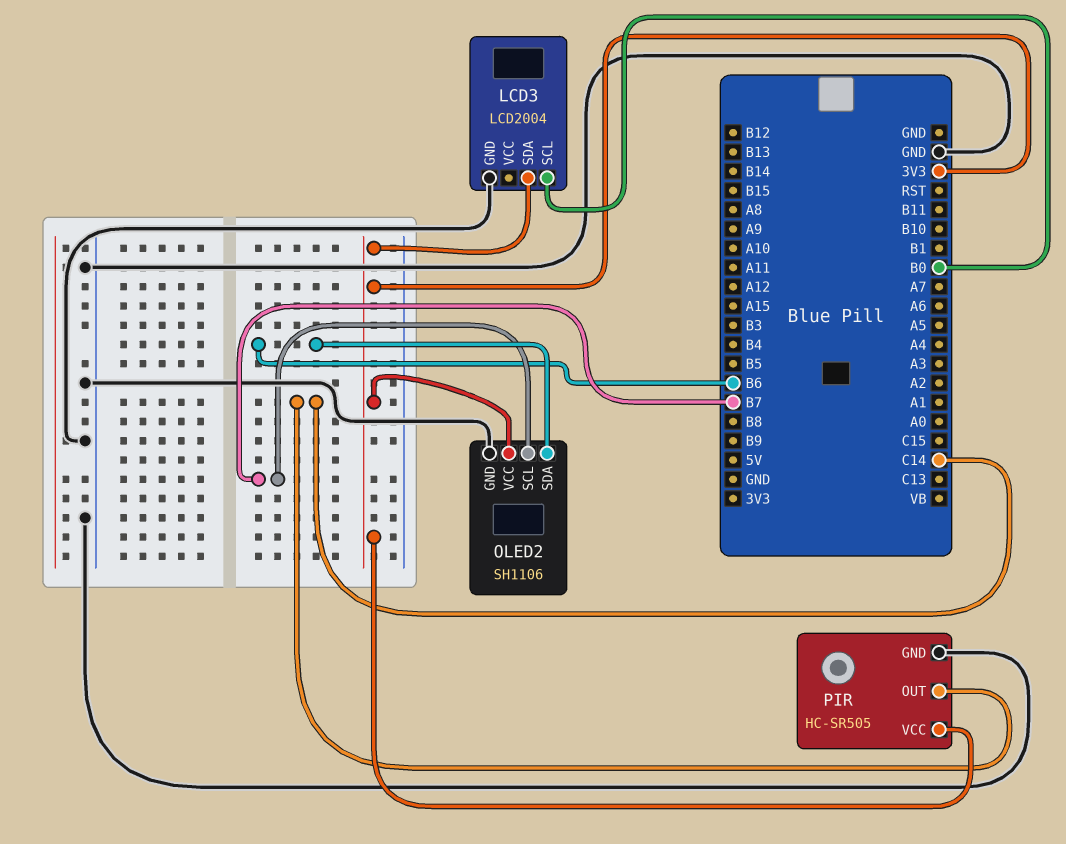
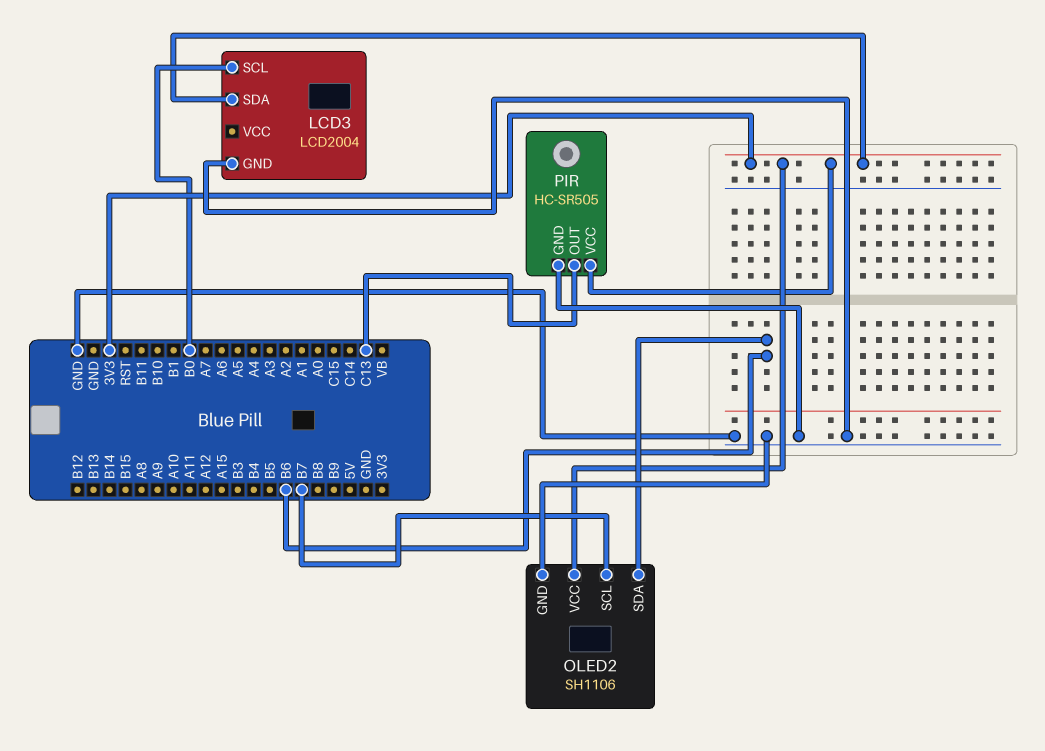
PIR pin OUT: C14 -> C13

